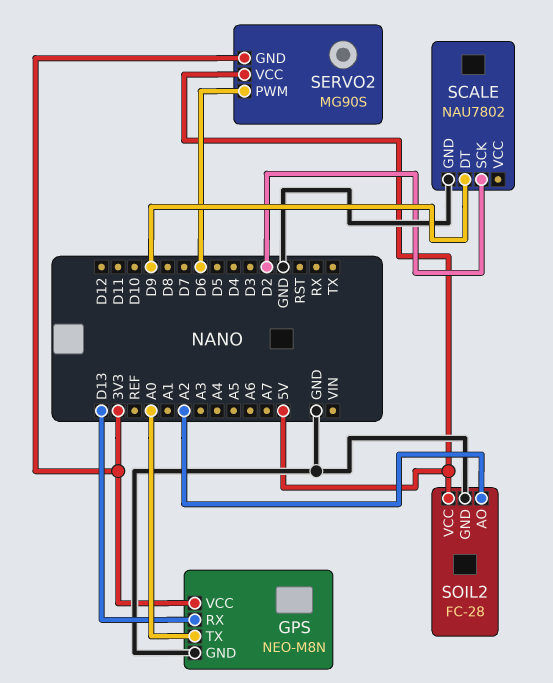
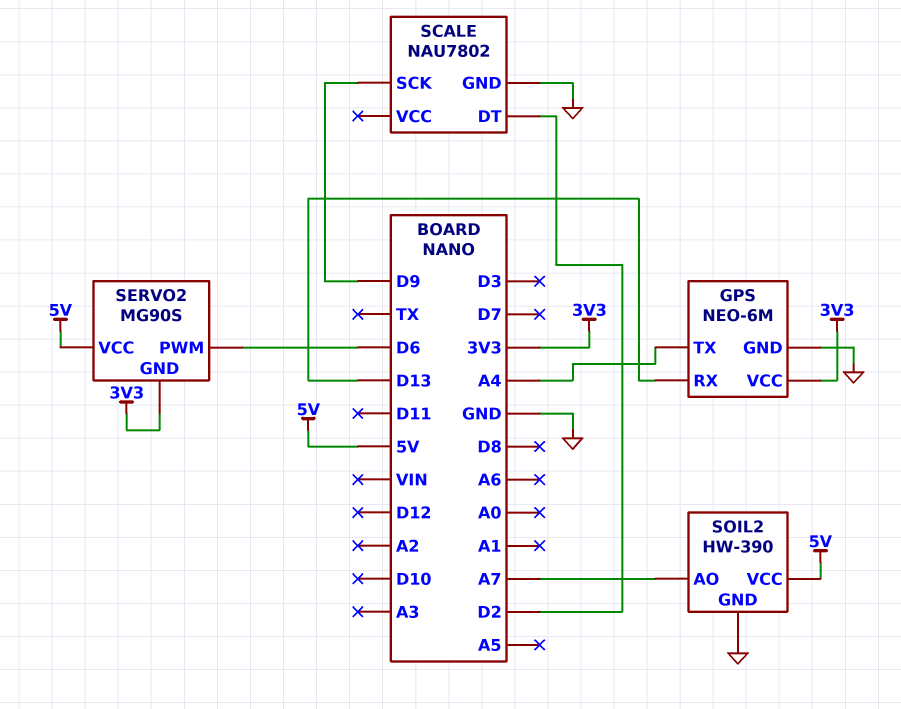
GPS: NEO-M8N -> NEO-6M
GPS pin TX: A0 -> A4
SCALE pin DT: D9 -> D2
SCALE pin SCK: D2 -> D9
SOIL2: FC-28 -> HW-390
SOIL2 pin AO: A2 -> A7

